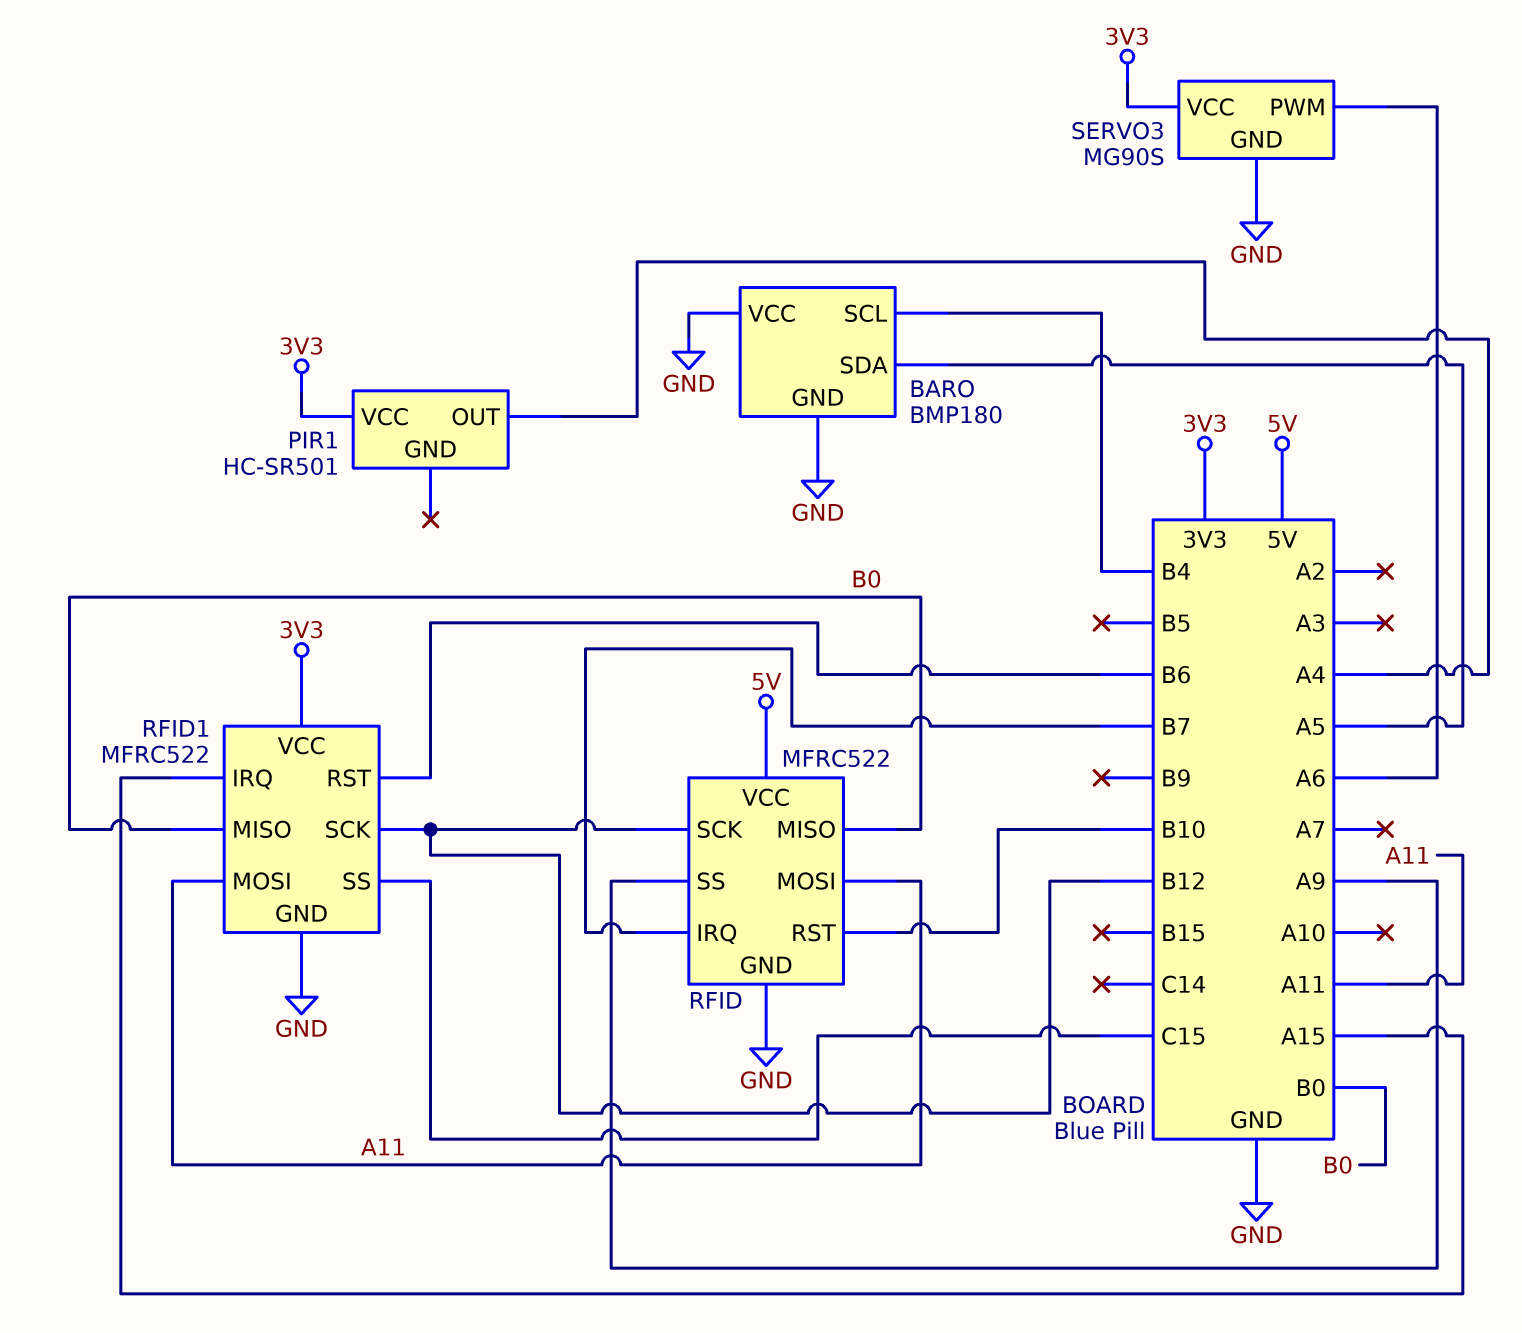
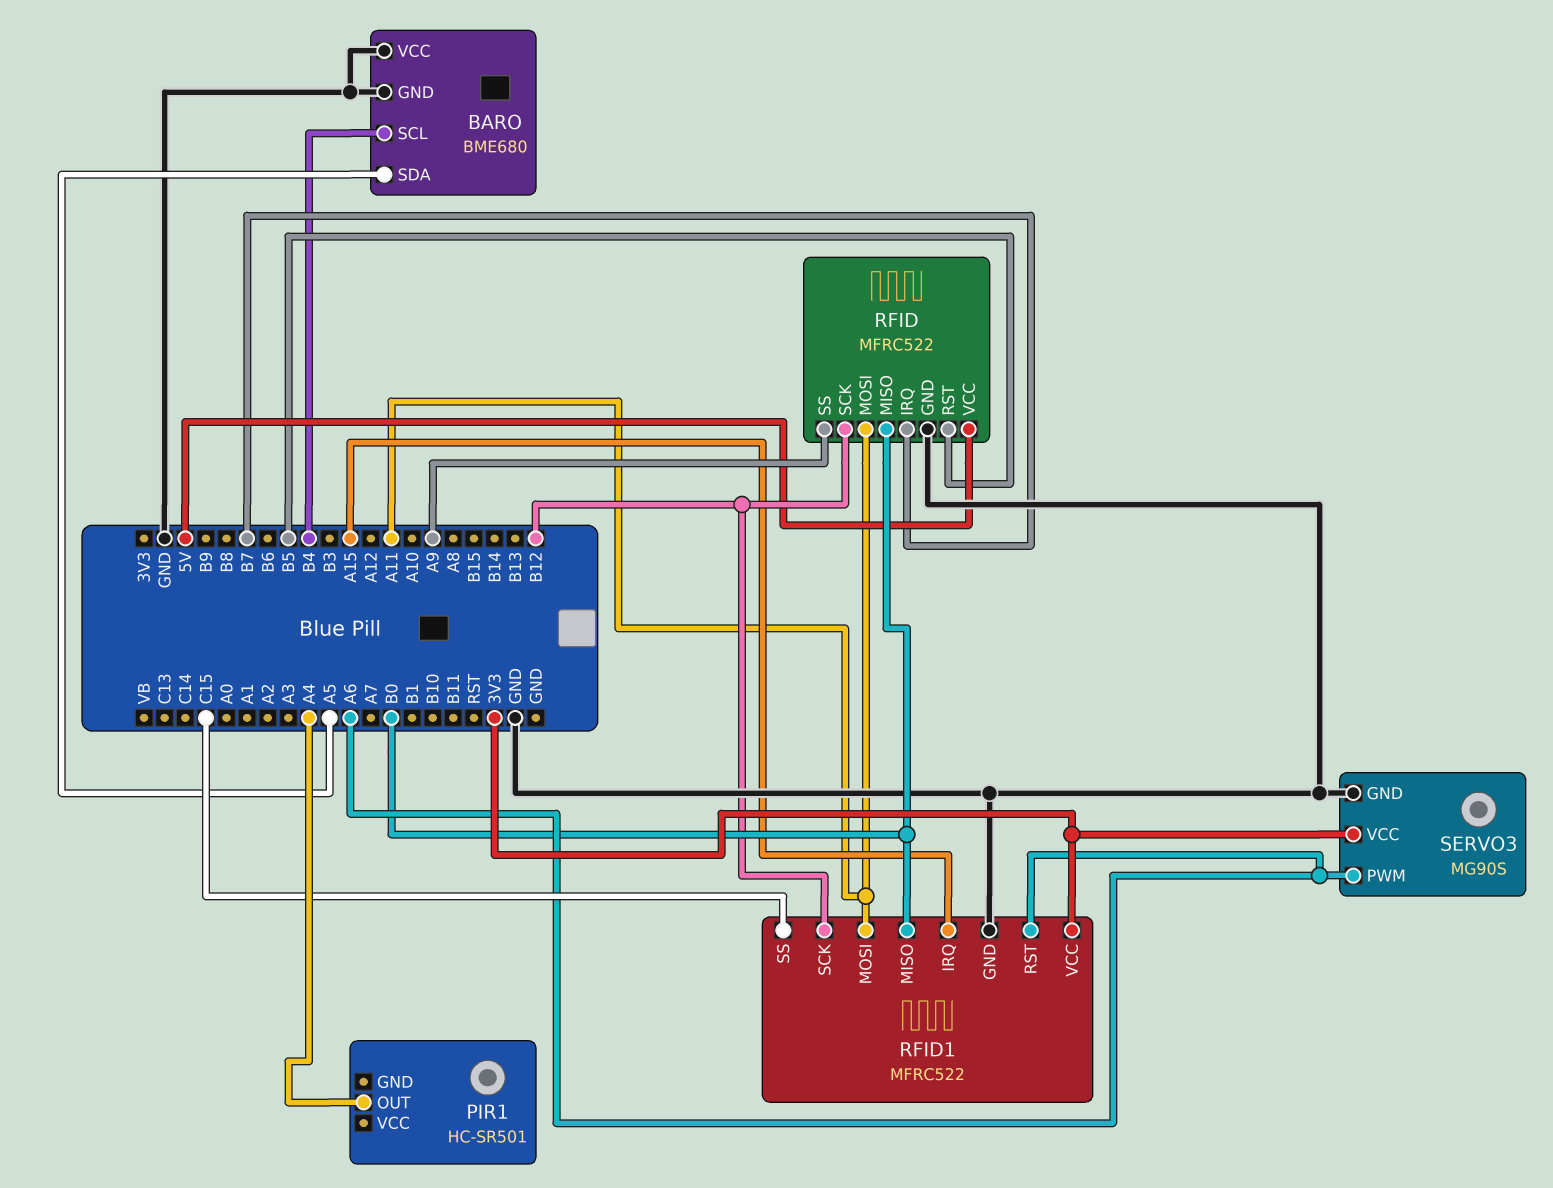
BARO: BMP180 -> BME680
PIR1 pin VCC: 3V3 -> none
RFID pin RST: B10 -> B5
RFID1 pin RST: B6 -> A6

